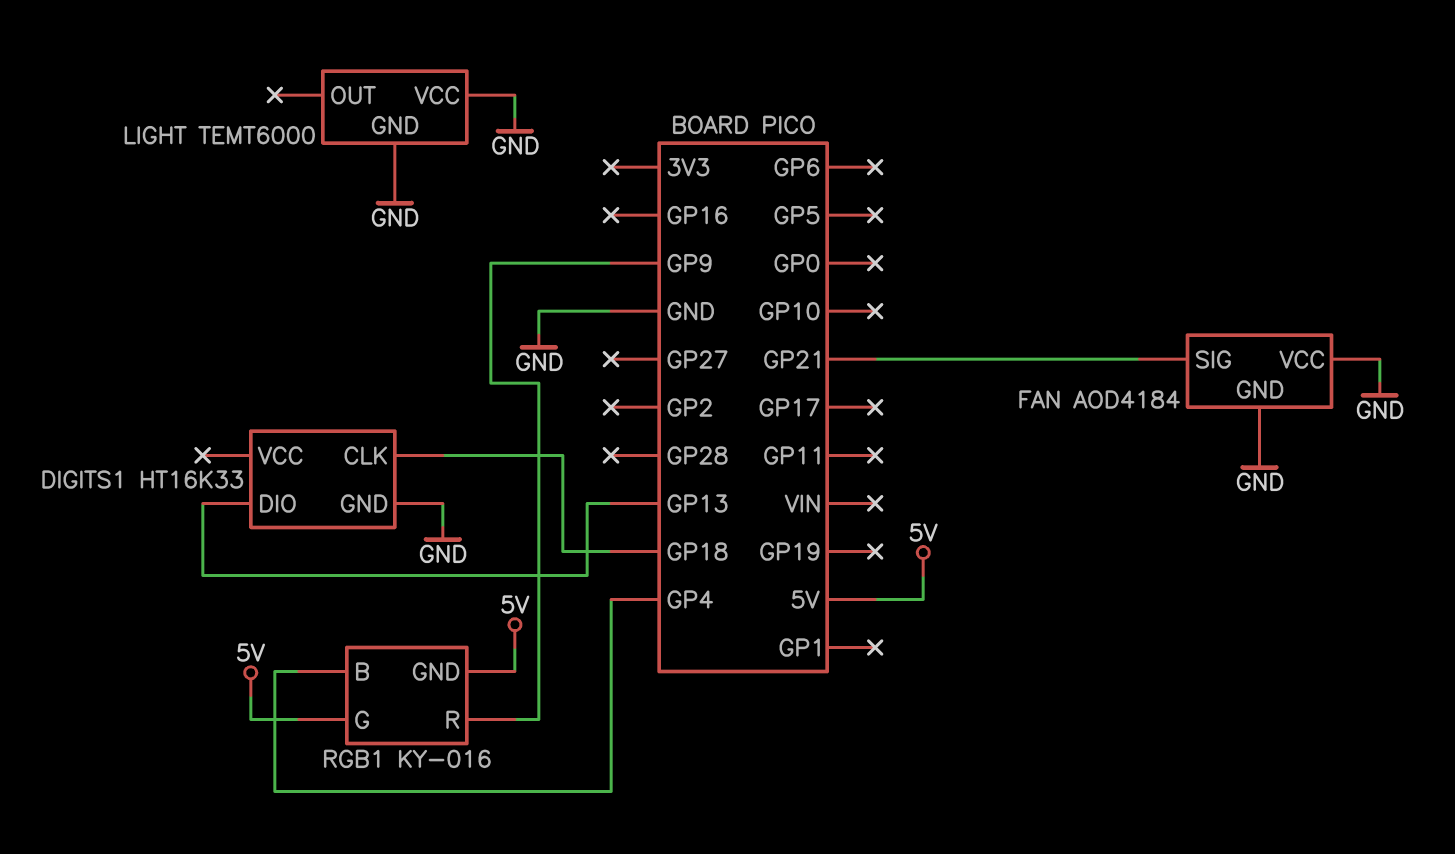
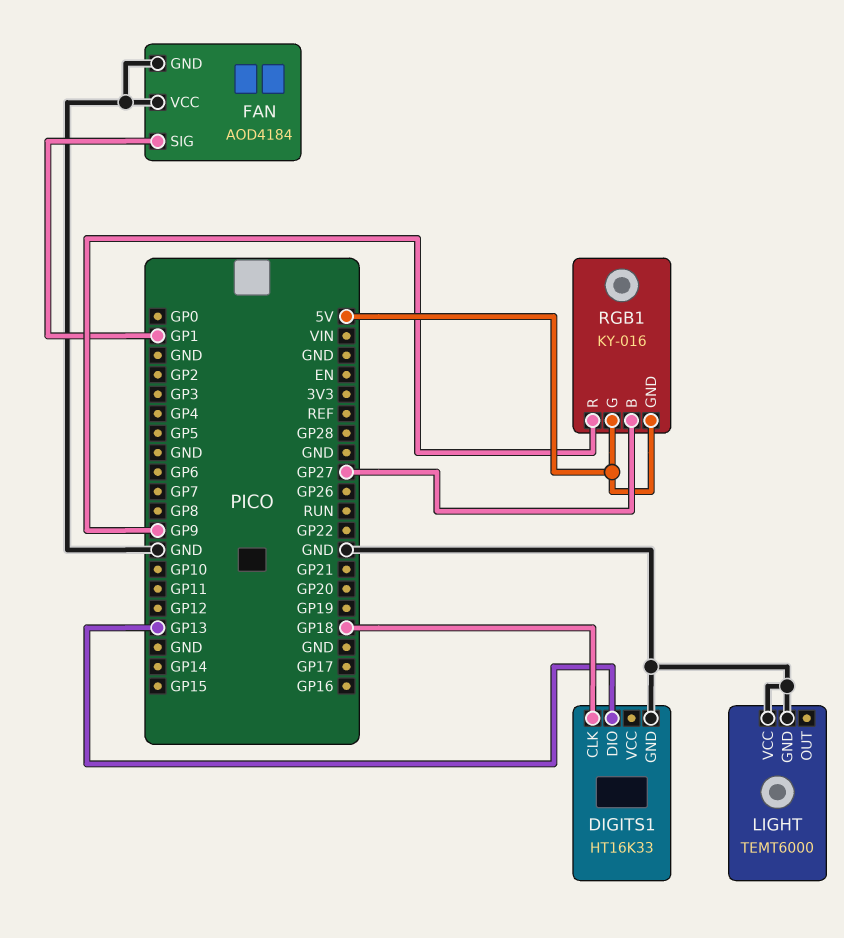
FAN pin SIG: GP21 -> GP1
RGB1 pin B: GP4 -> GP27

